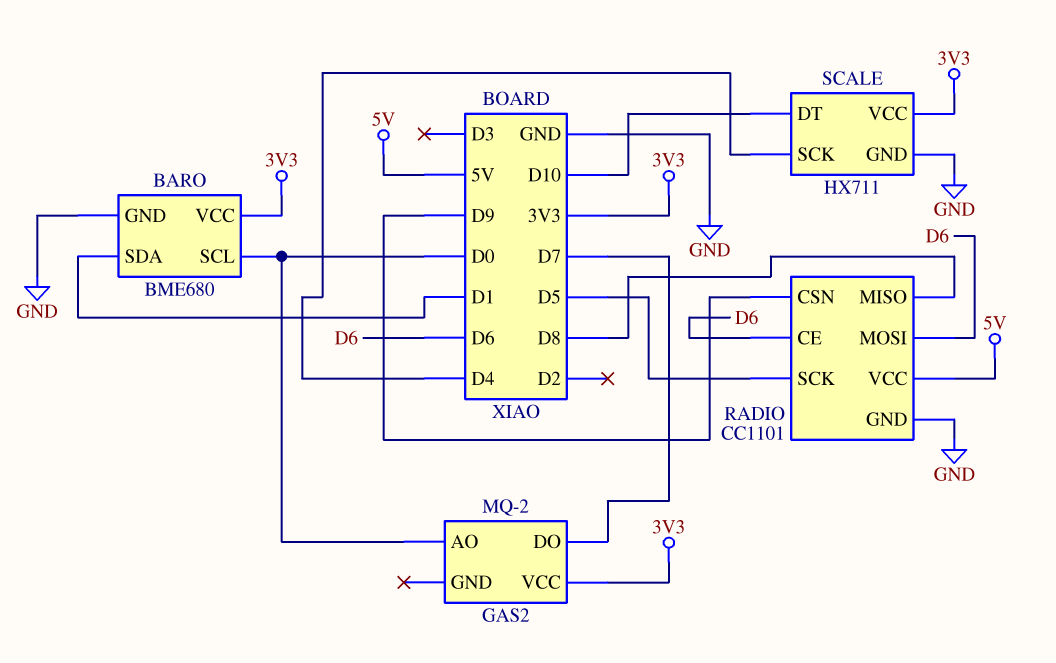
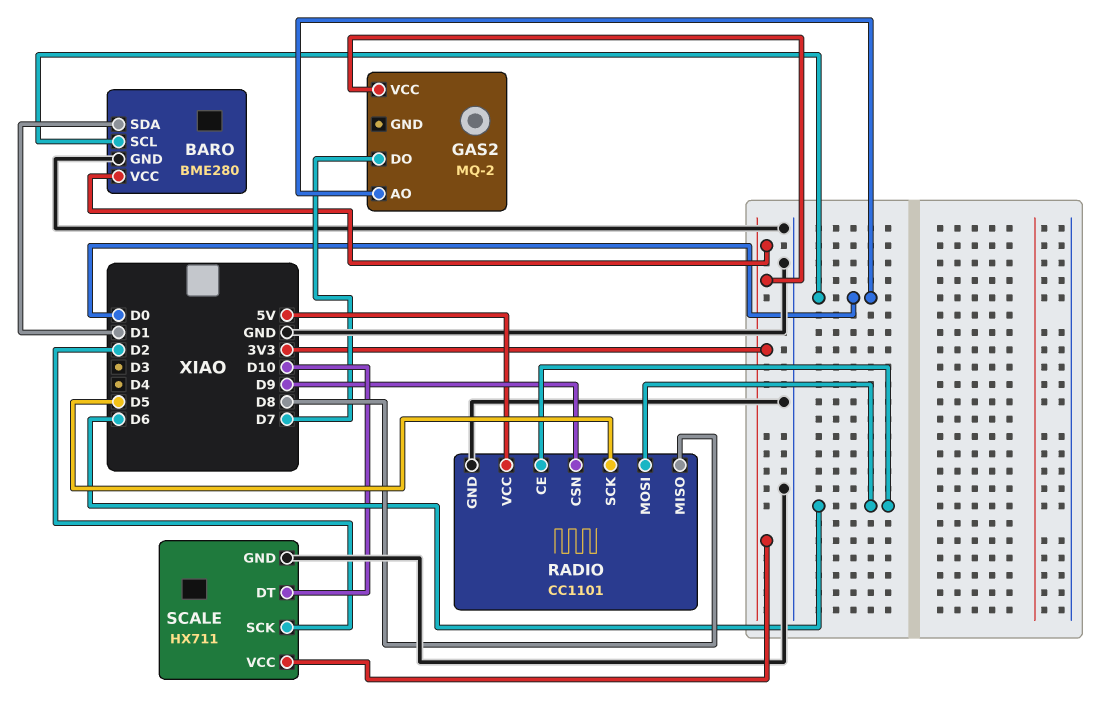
BARO: BME680 -> BME280
SCALE pin SCK: D4 -> D2

